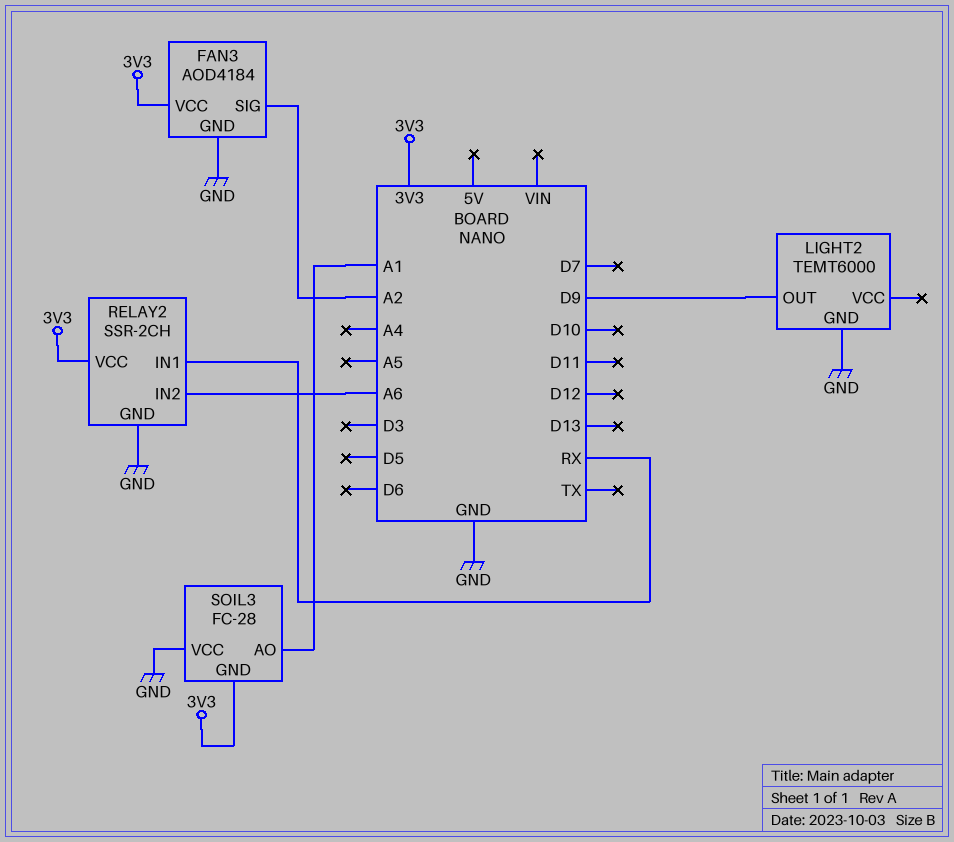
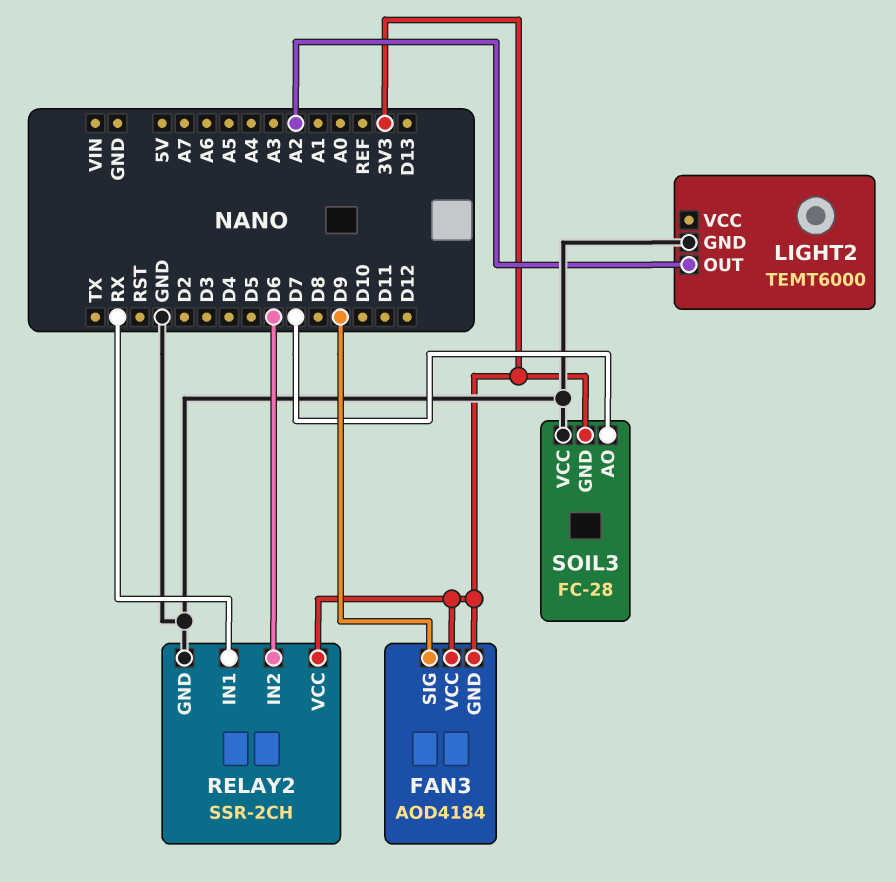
FAN3 pin GND: GND -> 3V3
FAN3 pin SIG: A2 -> D9
LIGHT2 pin OUT: D9 -> A2
RELAY2 pin IN2: A6 -> D6
SOIL3 pin AO: A1 -> D7

